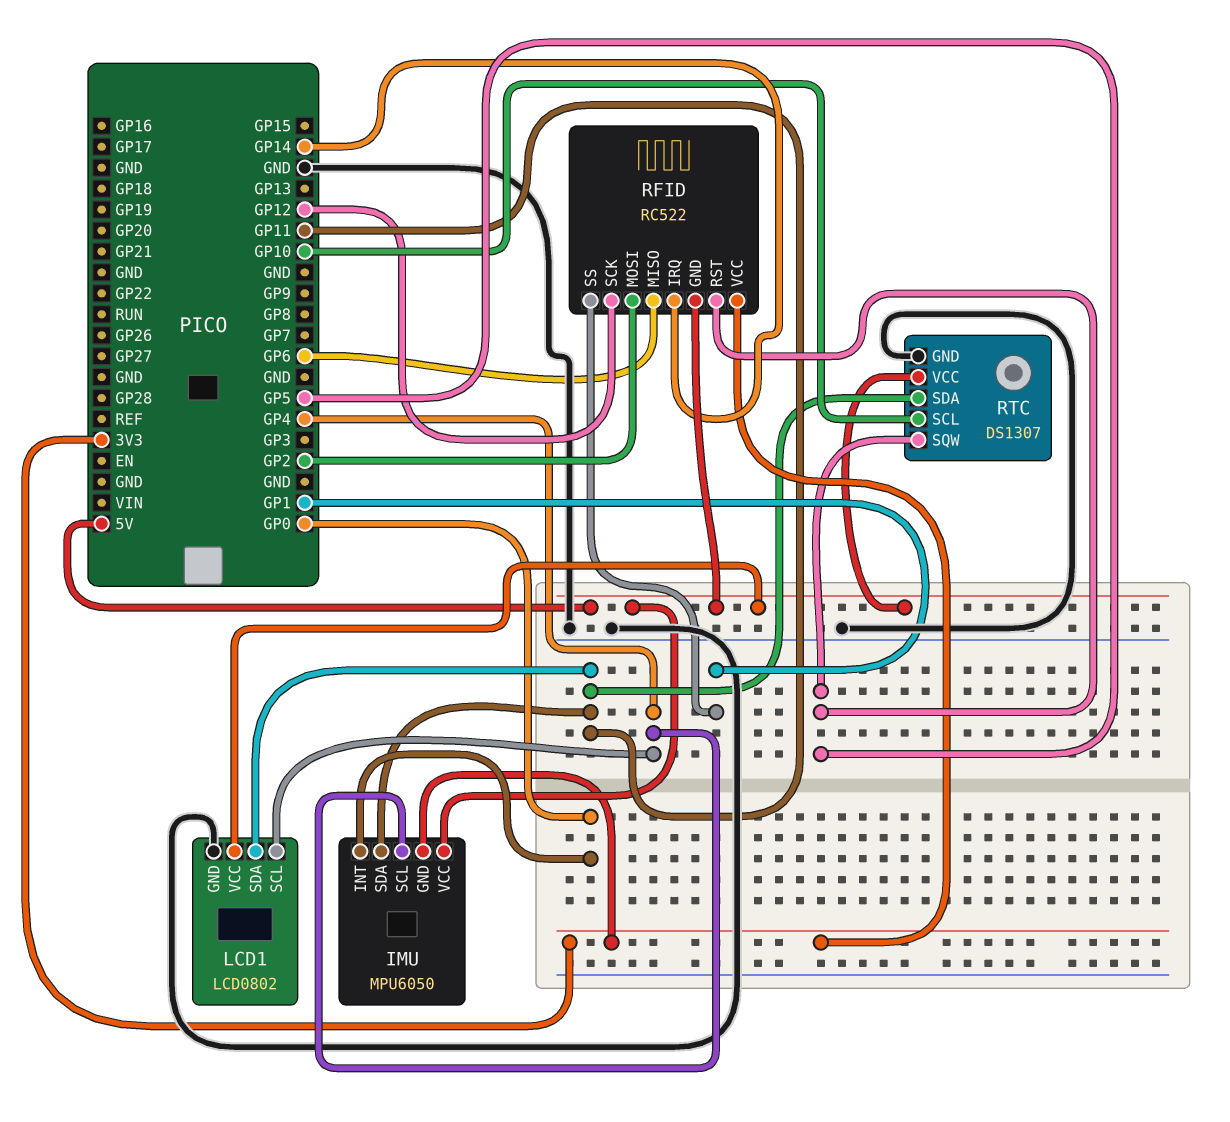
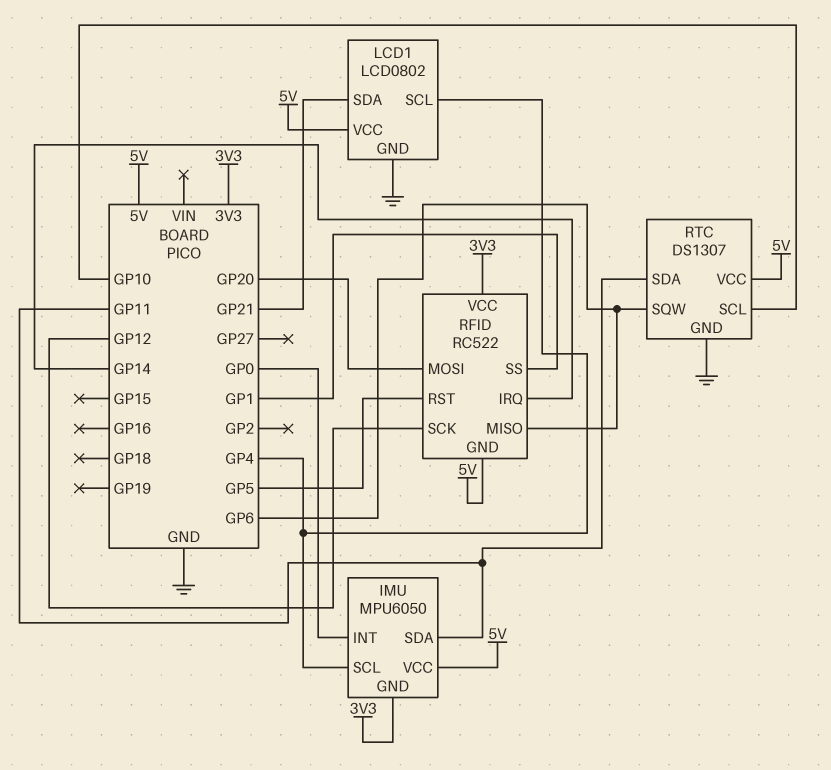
LCD1 pin SDA: GP11 -> GP21
RFID pin MOSI: GP2 -> GP20
RTC pin SQW: GP5 -> GP6

